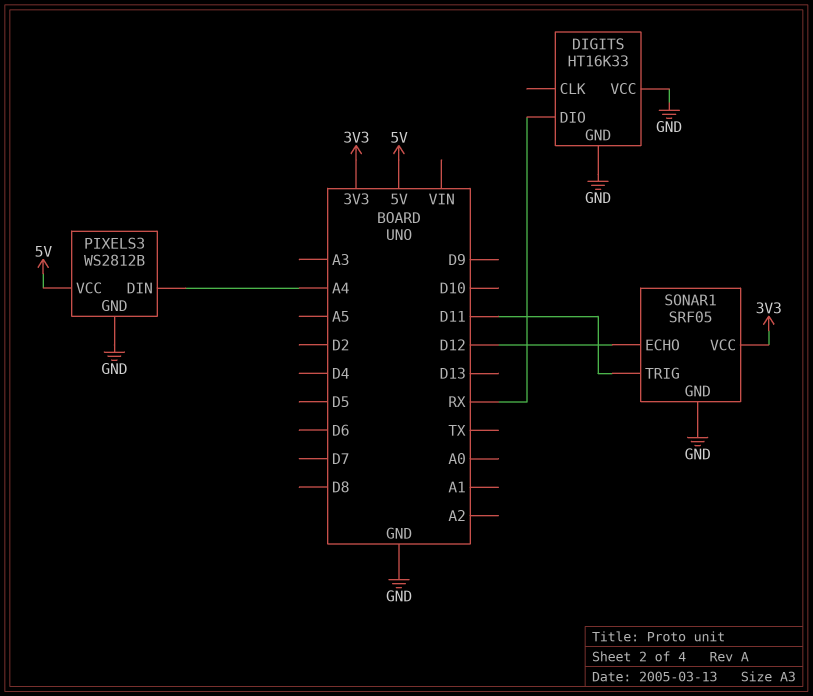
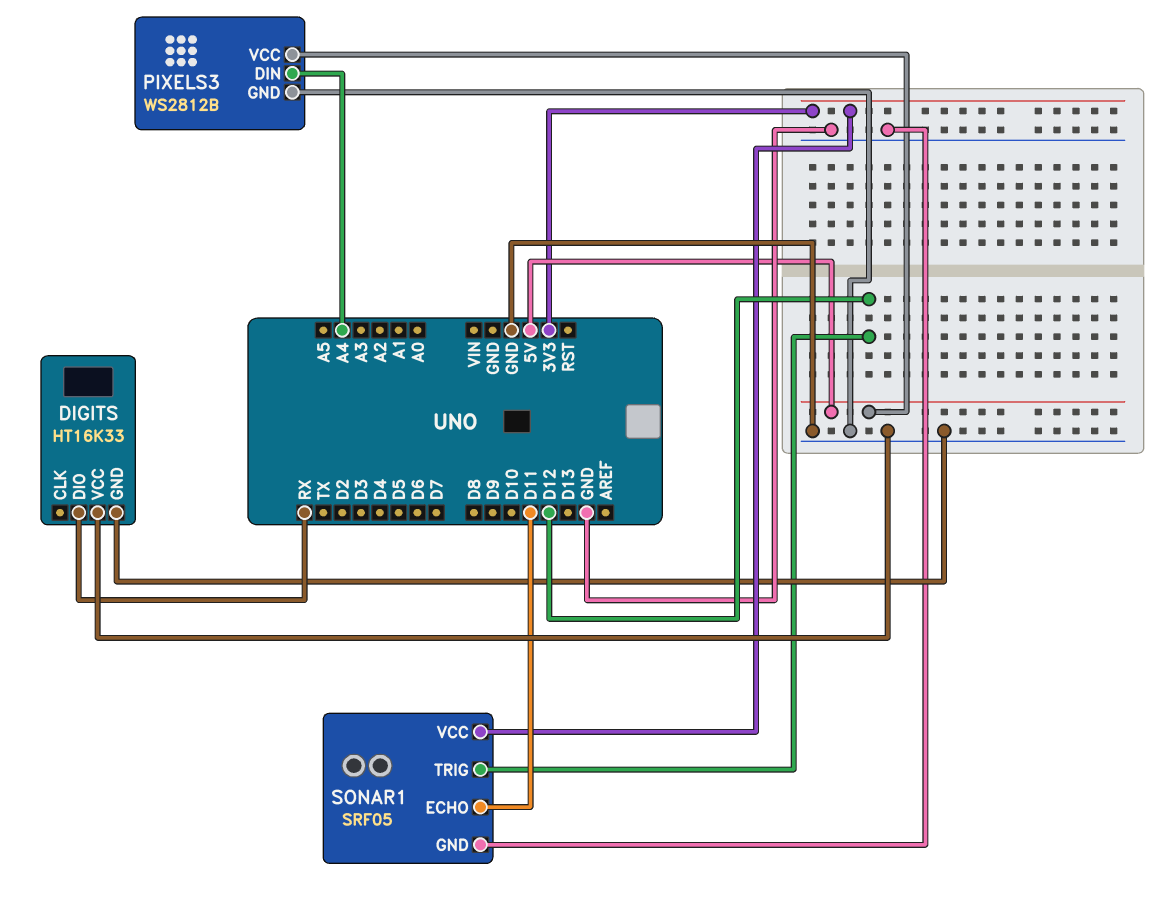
SONAR1 pin ECHO: D12 -> D11
SONAR1 pin TRIG: D11 -> D12

